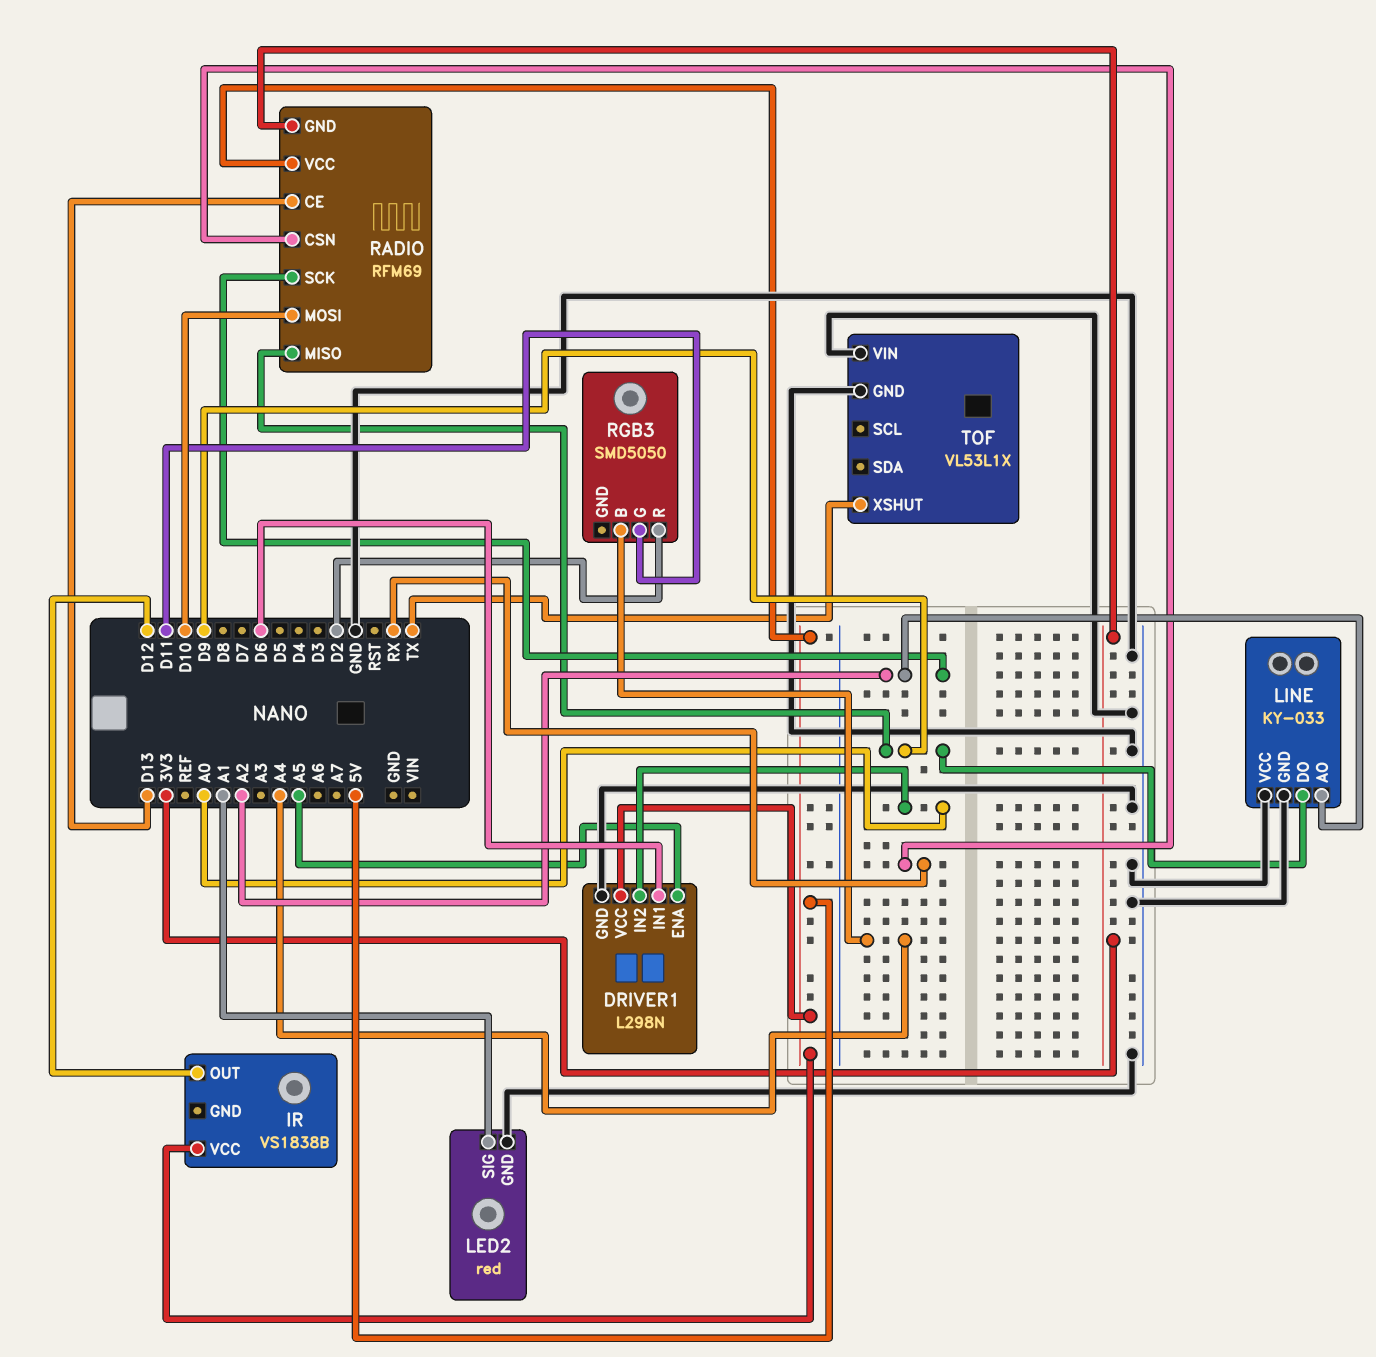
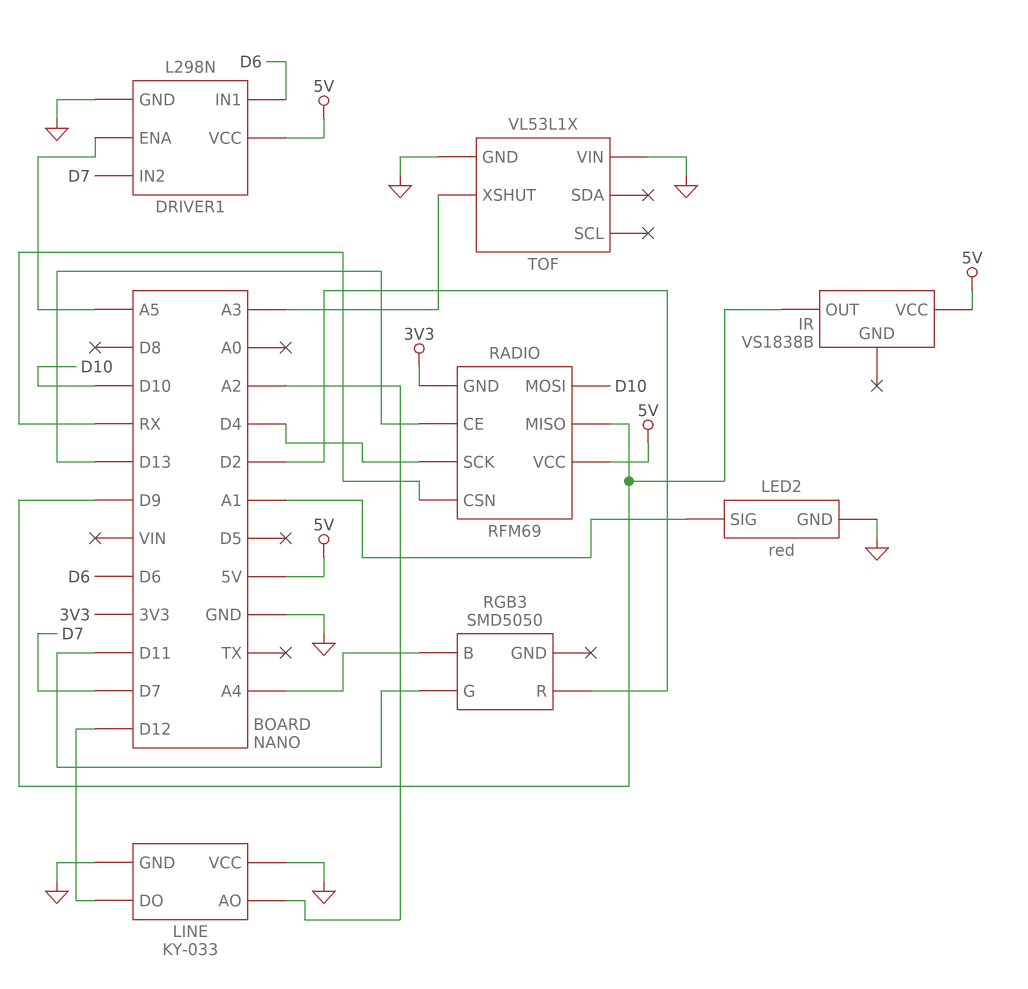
DRIVER1 pin IN2: A0 -> D7
IR pin OUT: D12 -> D9
LINE pin DO: D9 -> D12
RADIO pin SCK: A2 -> D4
TOF pin XSHUT: TX -> A3

